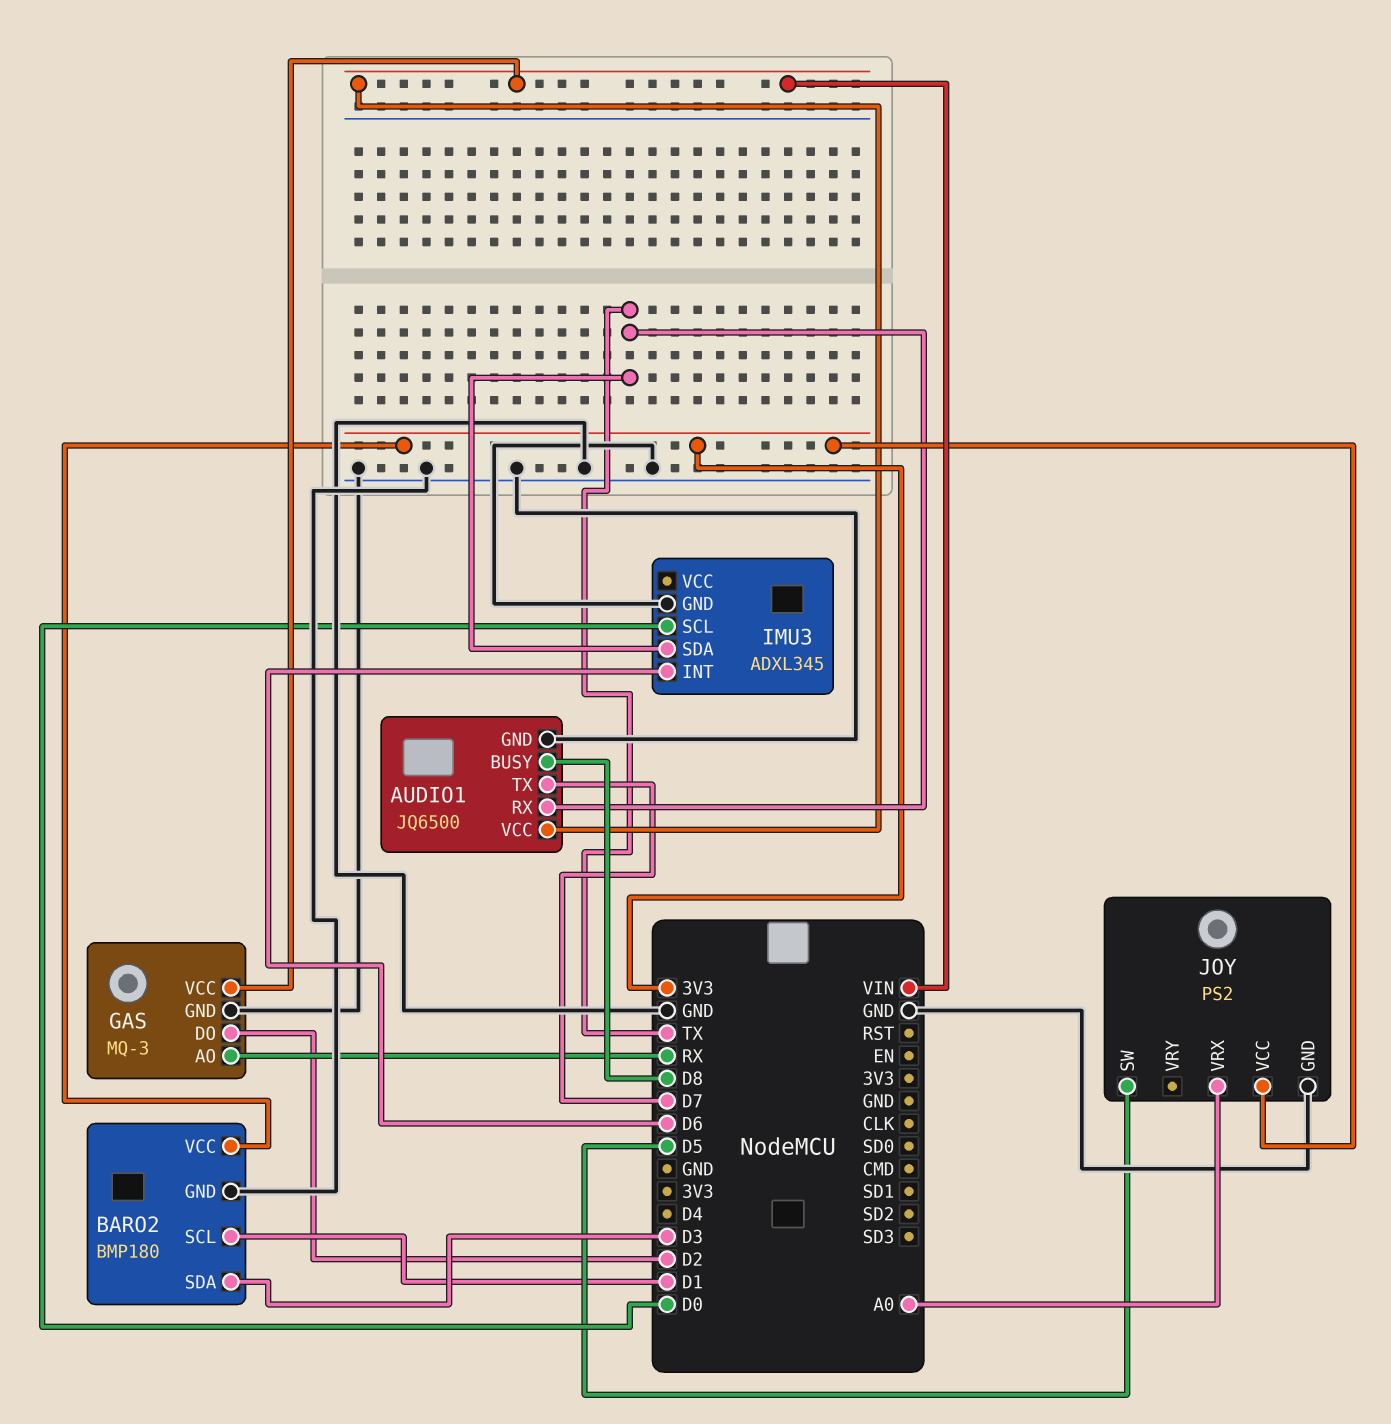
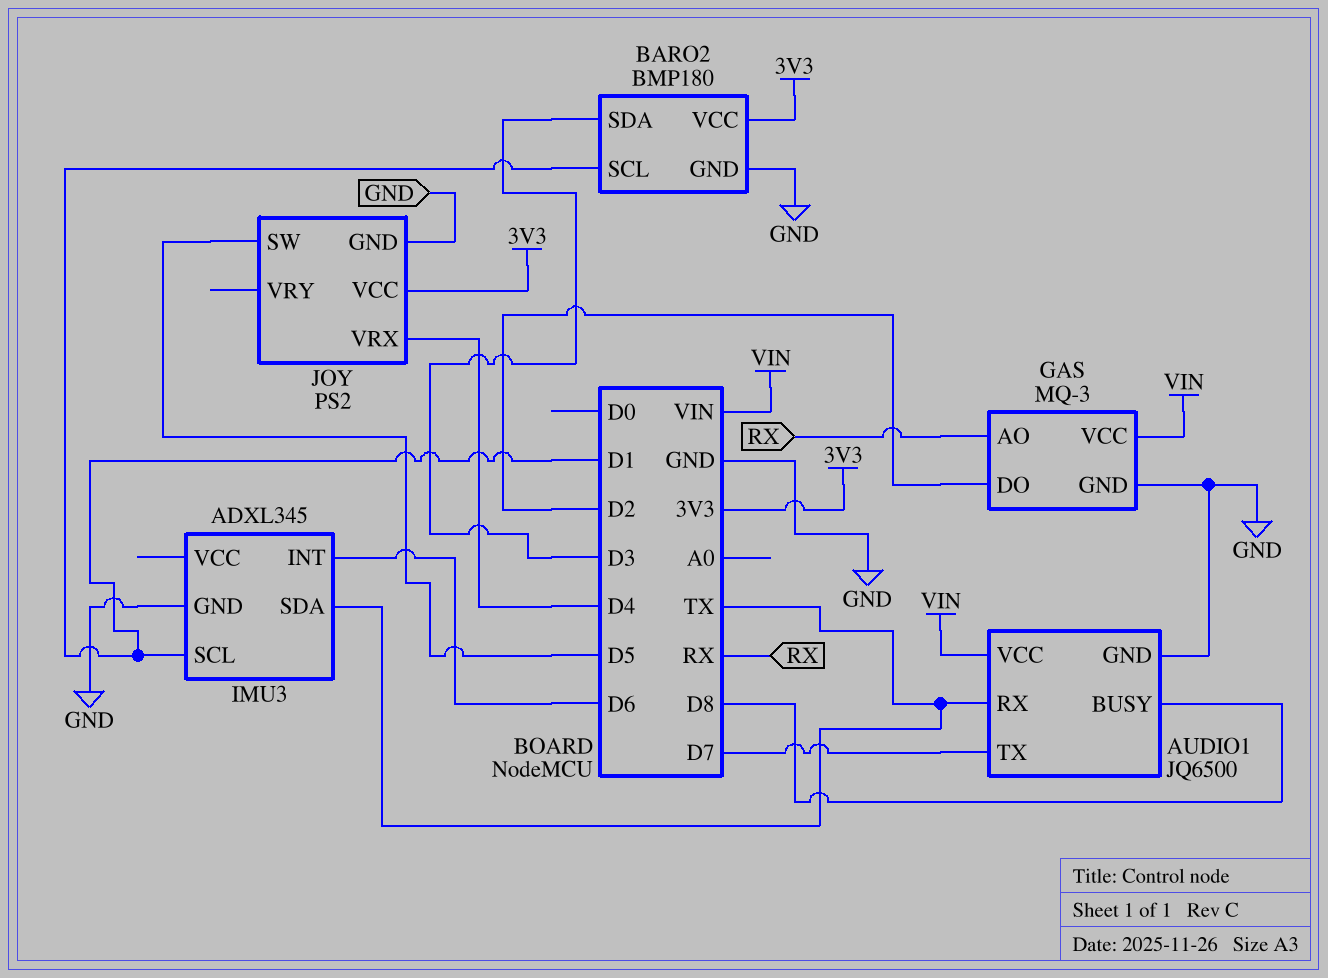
IMU3 pin SCL: D0 -> D1
JOY pin VRX: A0 -> D4

